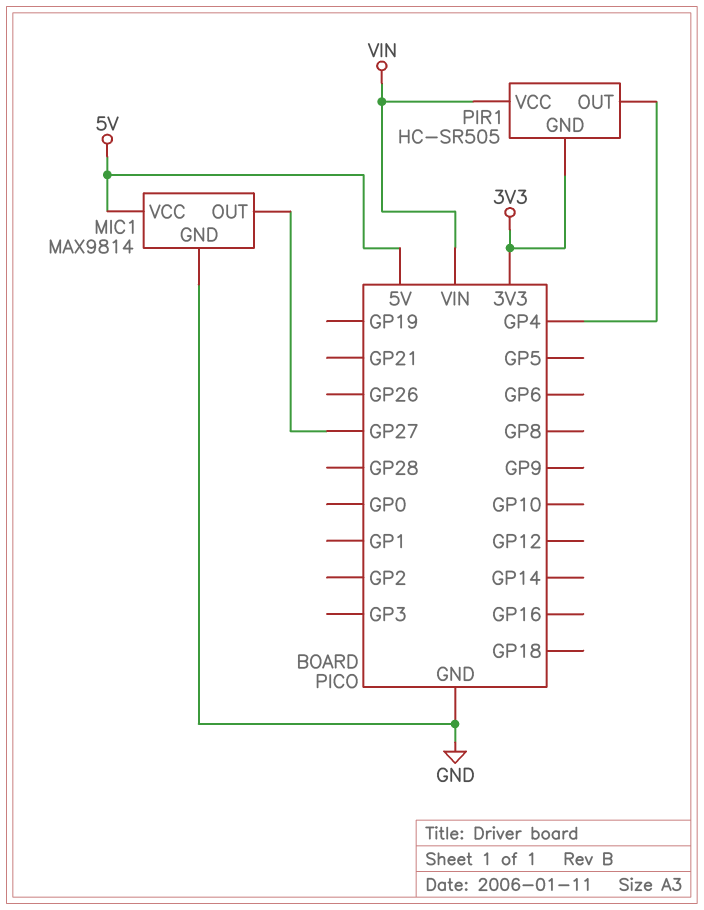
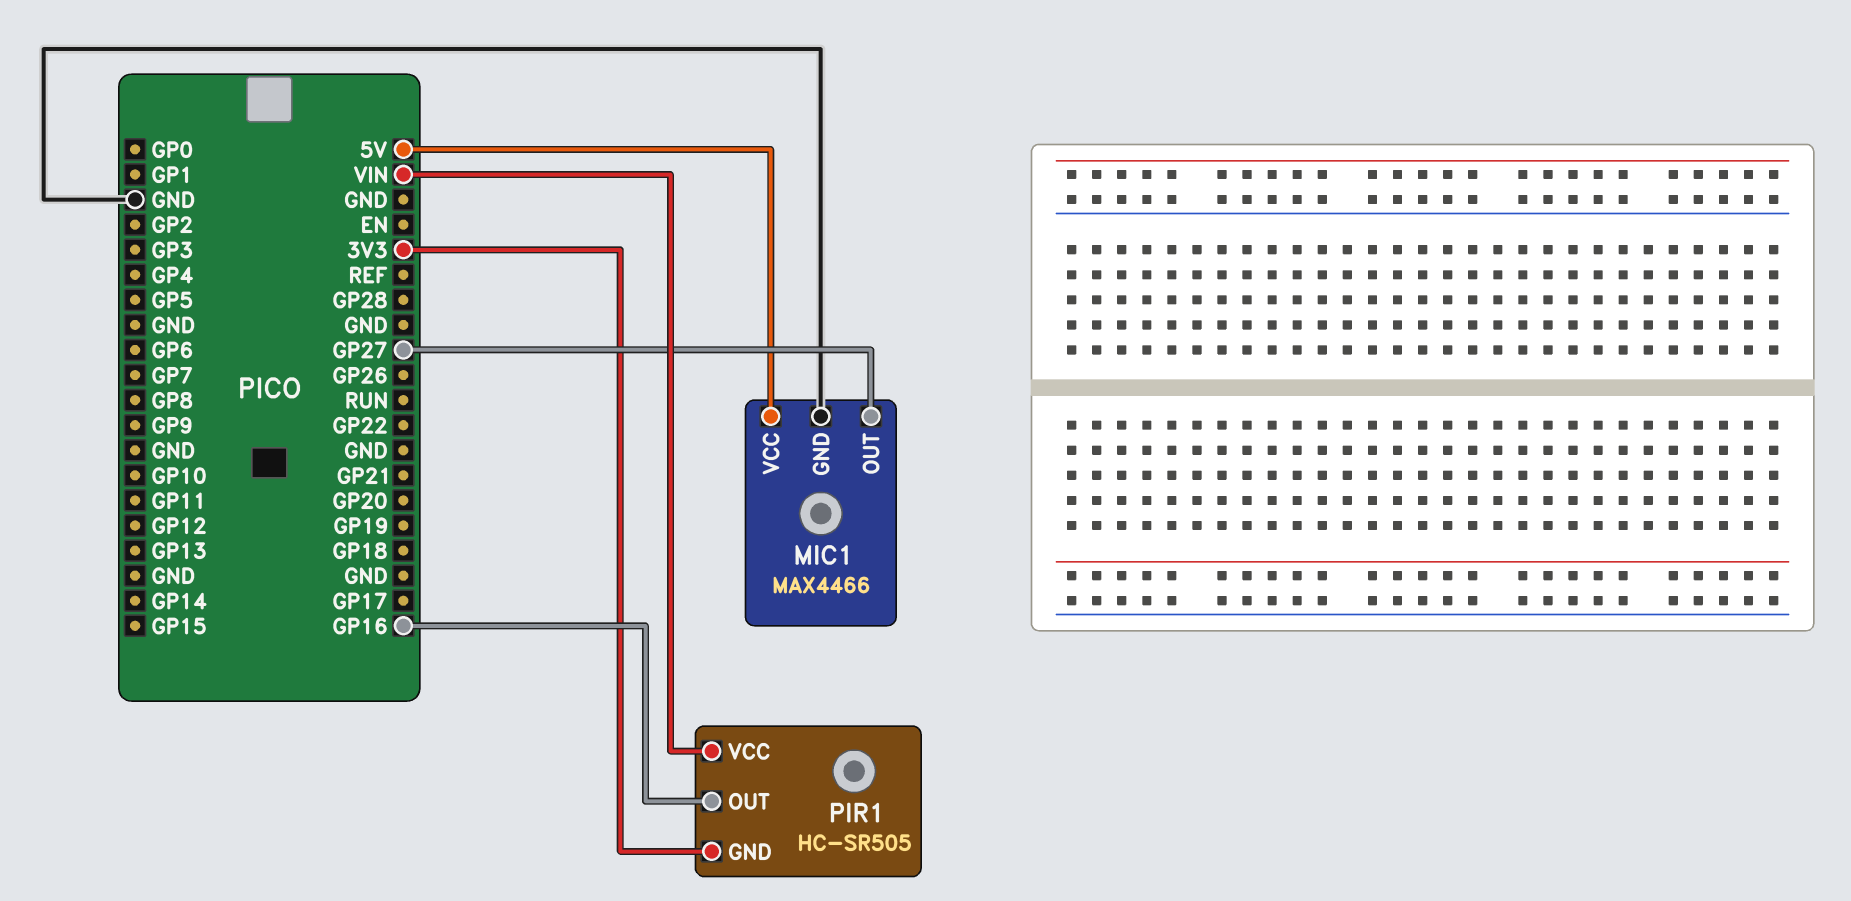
MIC1: MAX9814 -> MAX4466
PIR1 pin OUT: GP4 -> GP16

